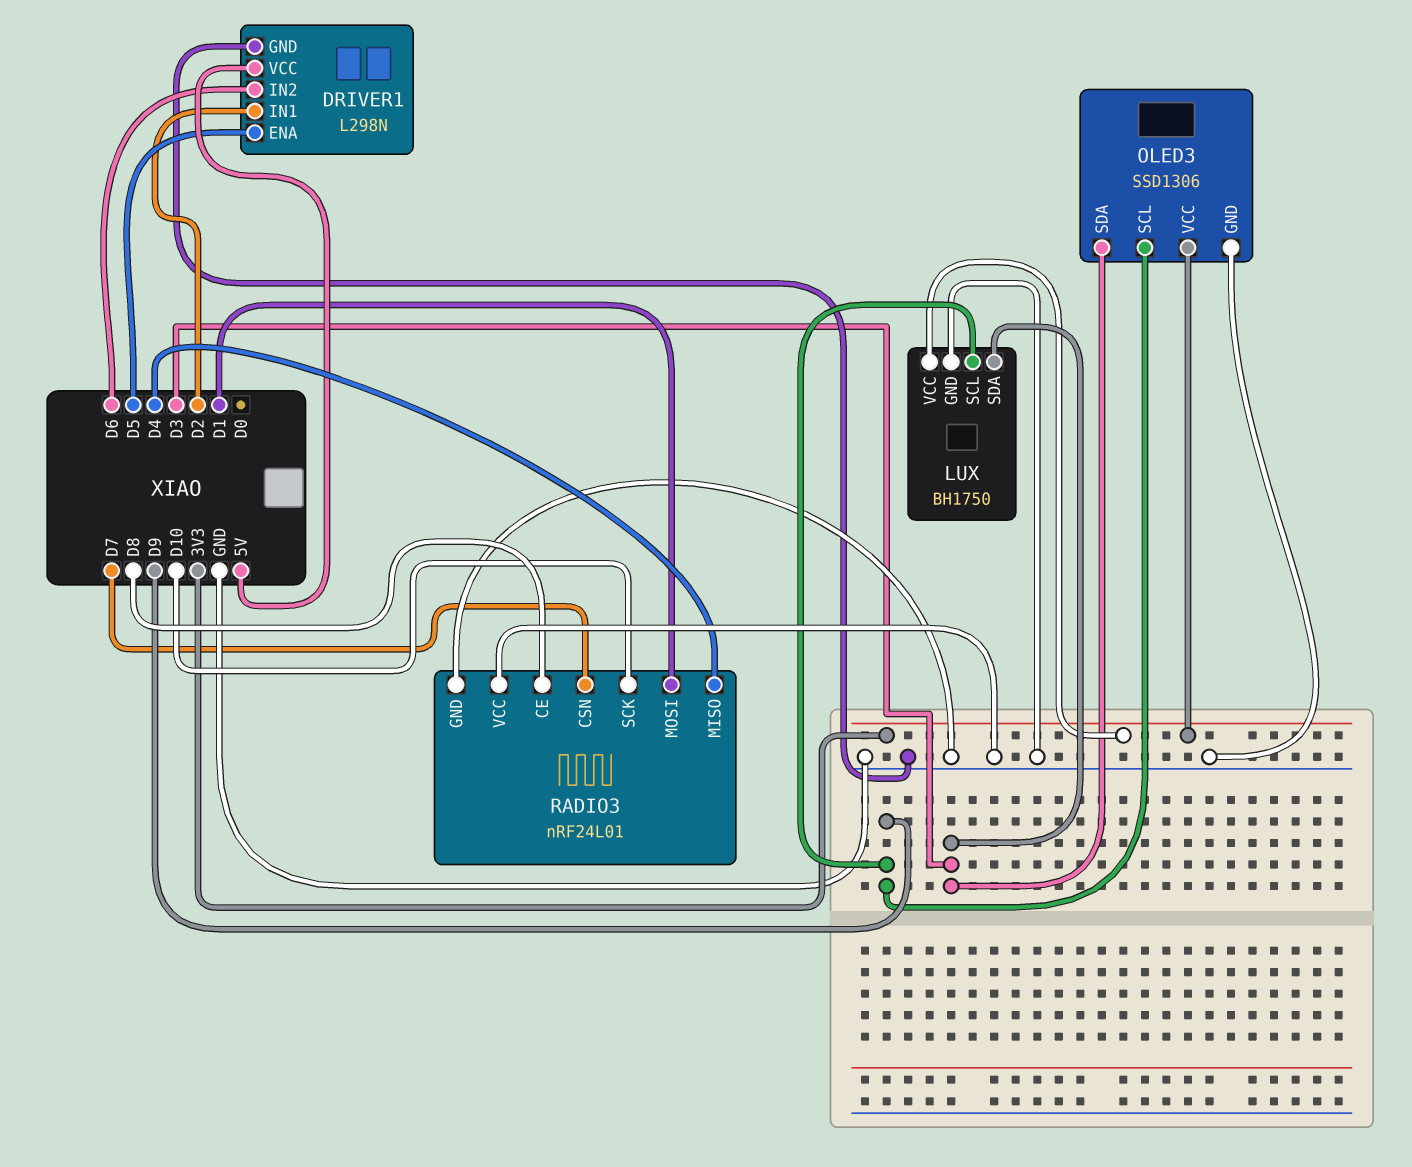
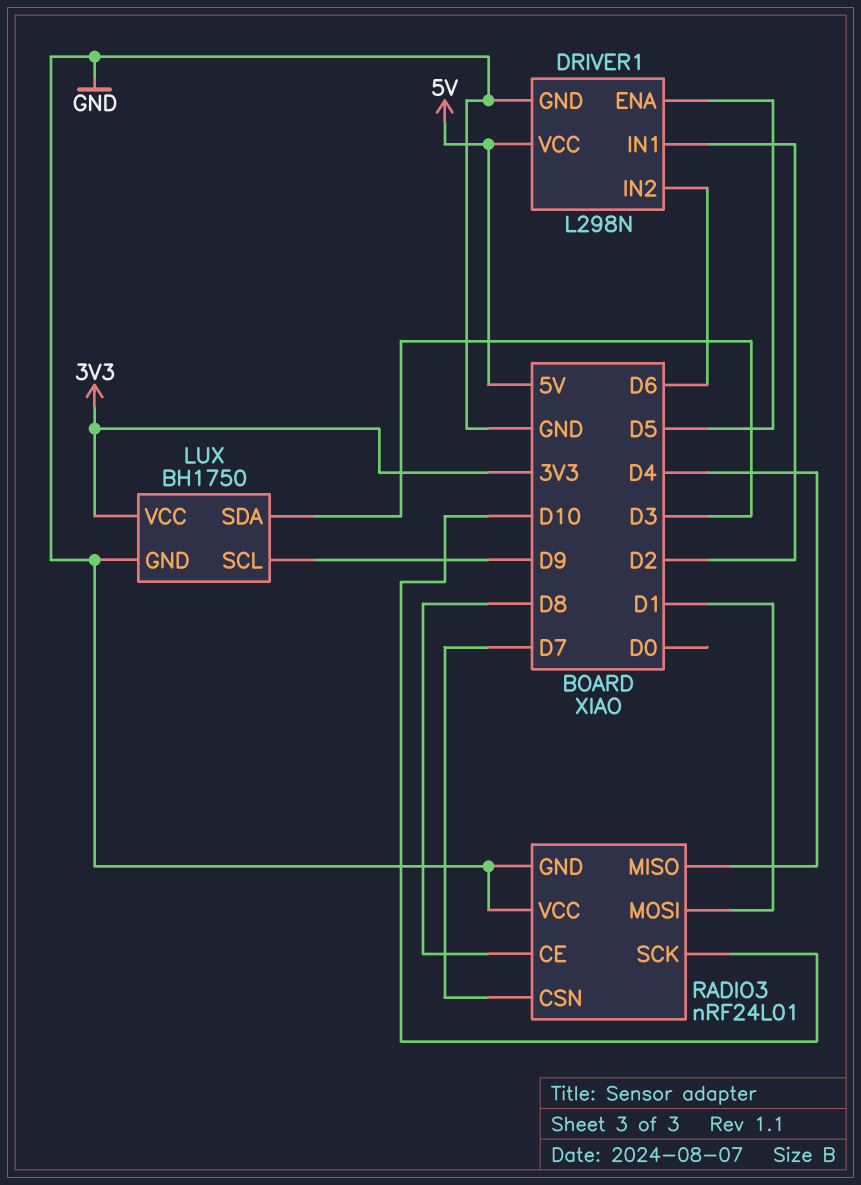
OLED3: SSD1306 -> none
OLED3 pin GND: GND -> none
OLED3 pin SCL: D9 -> none
OLED3 pin SDA: D3 -> none
OLED3 pin VCC: 3V3 -> none

